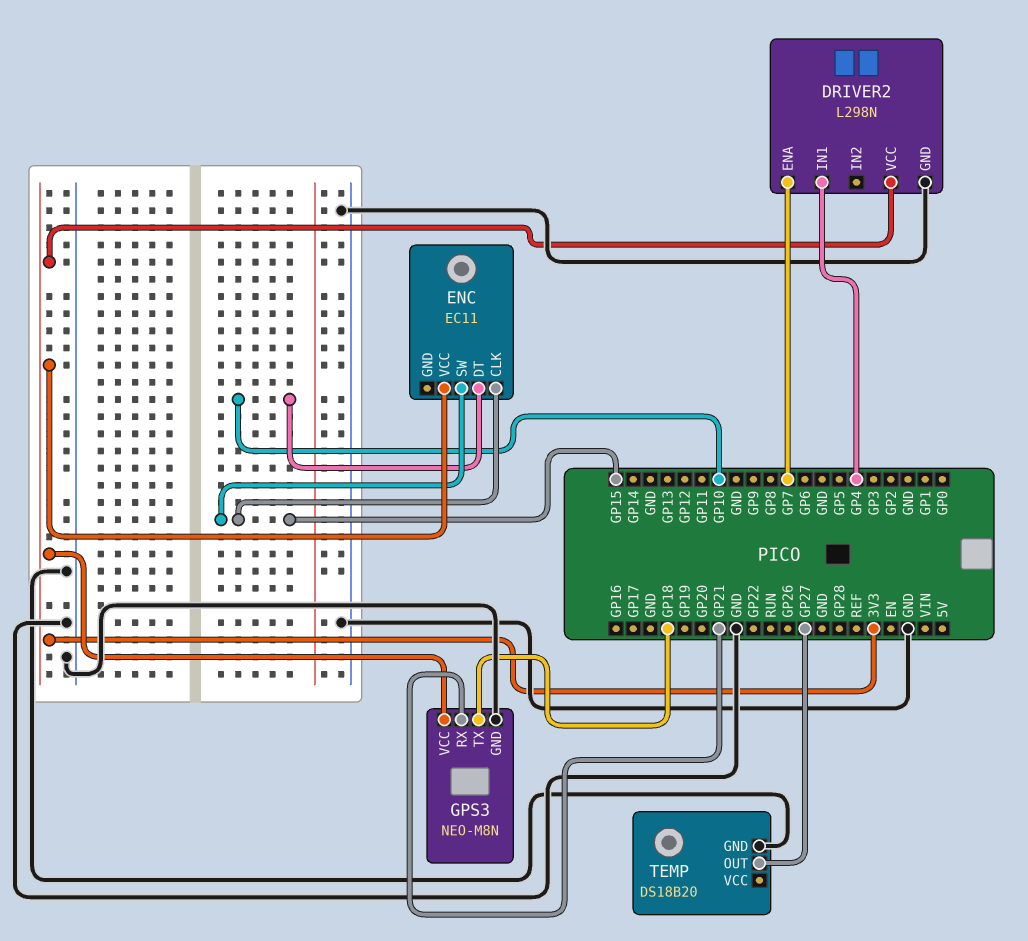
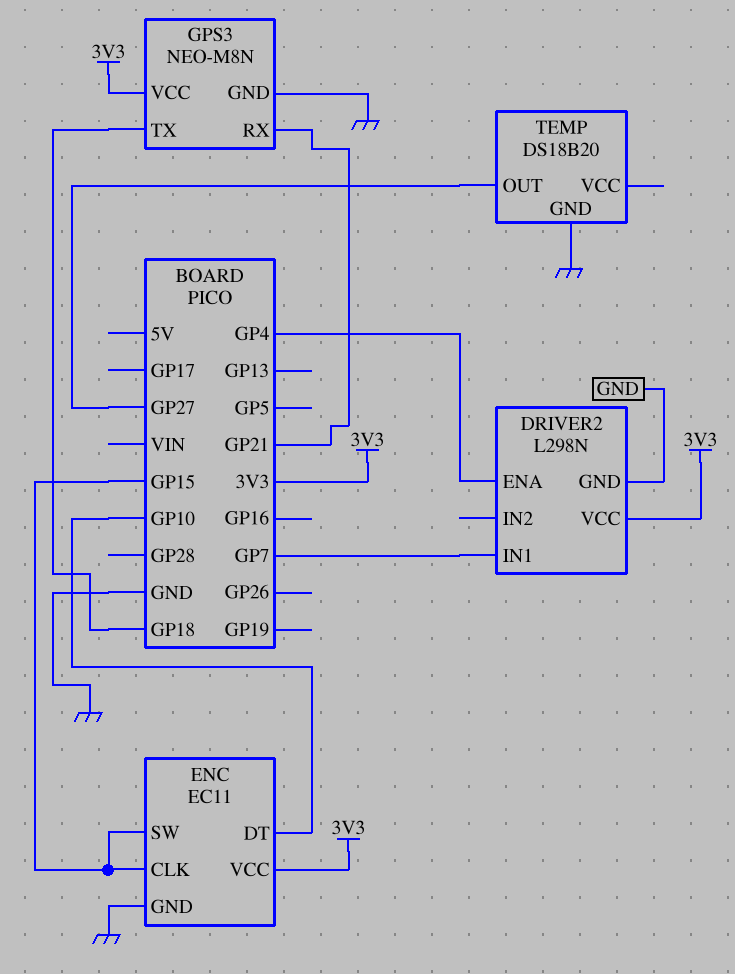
DRIVER2 pin ENA: GP7 -> GP4
DRIVER2 pin IN1: GP4 -> GP7
ENC pin GND: none -> GND

